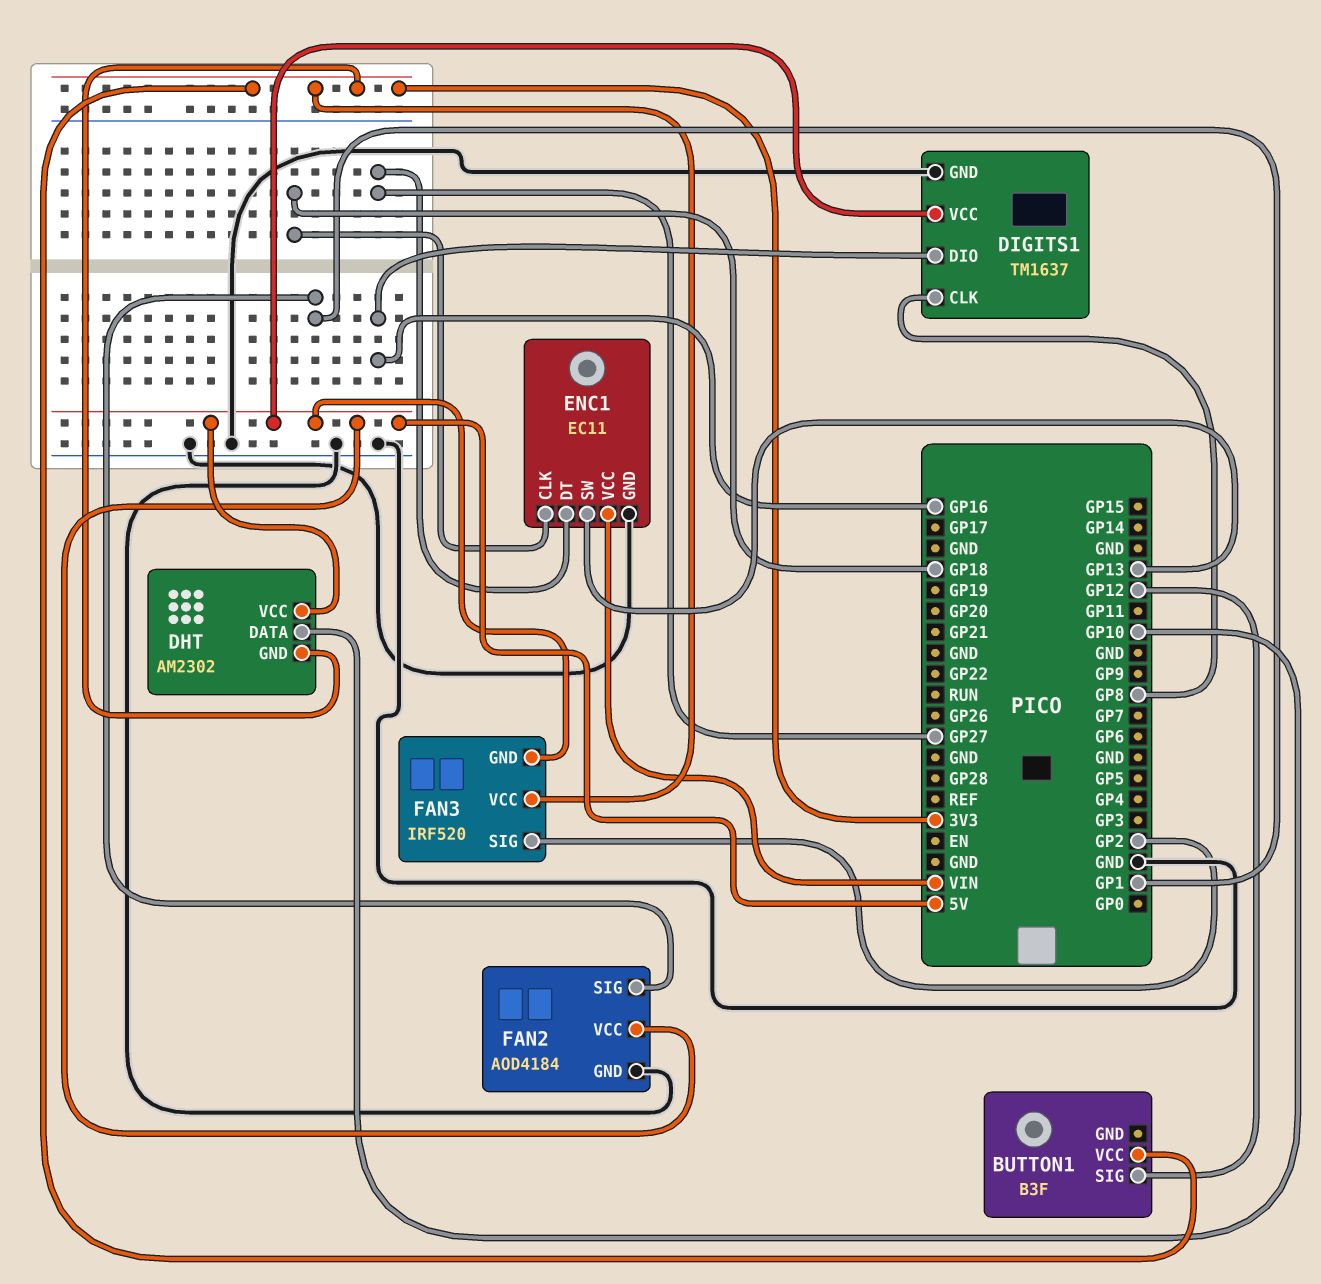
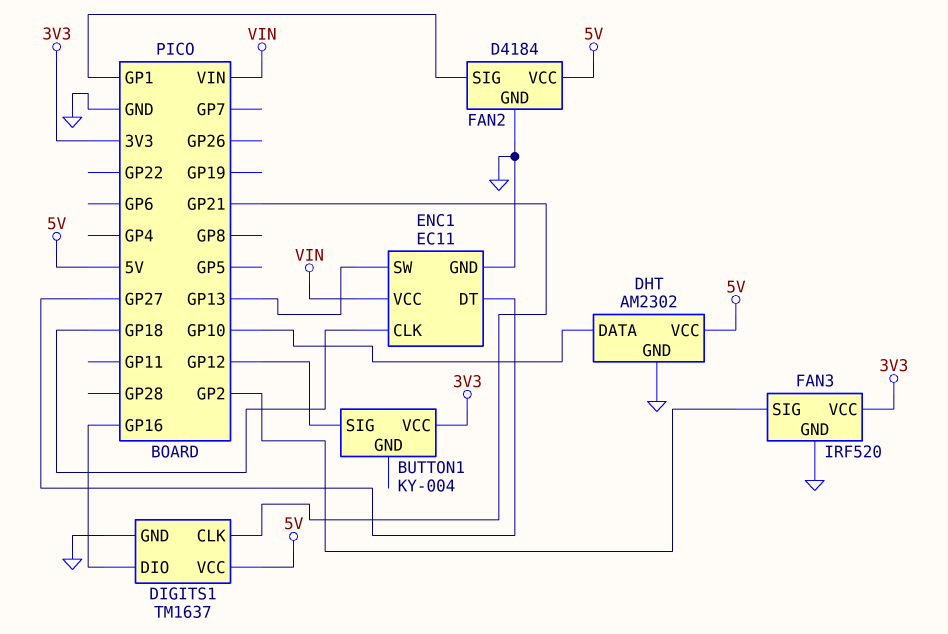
BUTTON1: B3F -> KY-004
DHT pin GND: 3V3 -> GND
DIGITS1 pin CLK: GP8 -> GP21
FAN2: AOD4184 -> D4184
FAN3 pin GND: 5V -> GND

